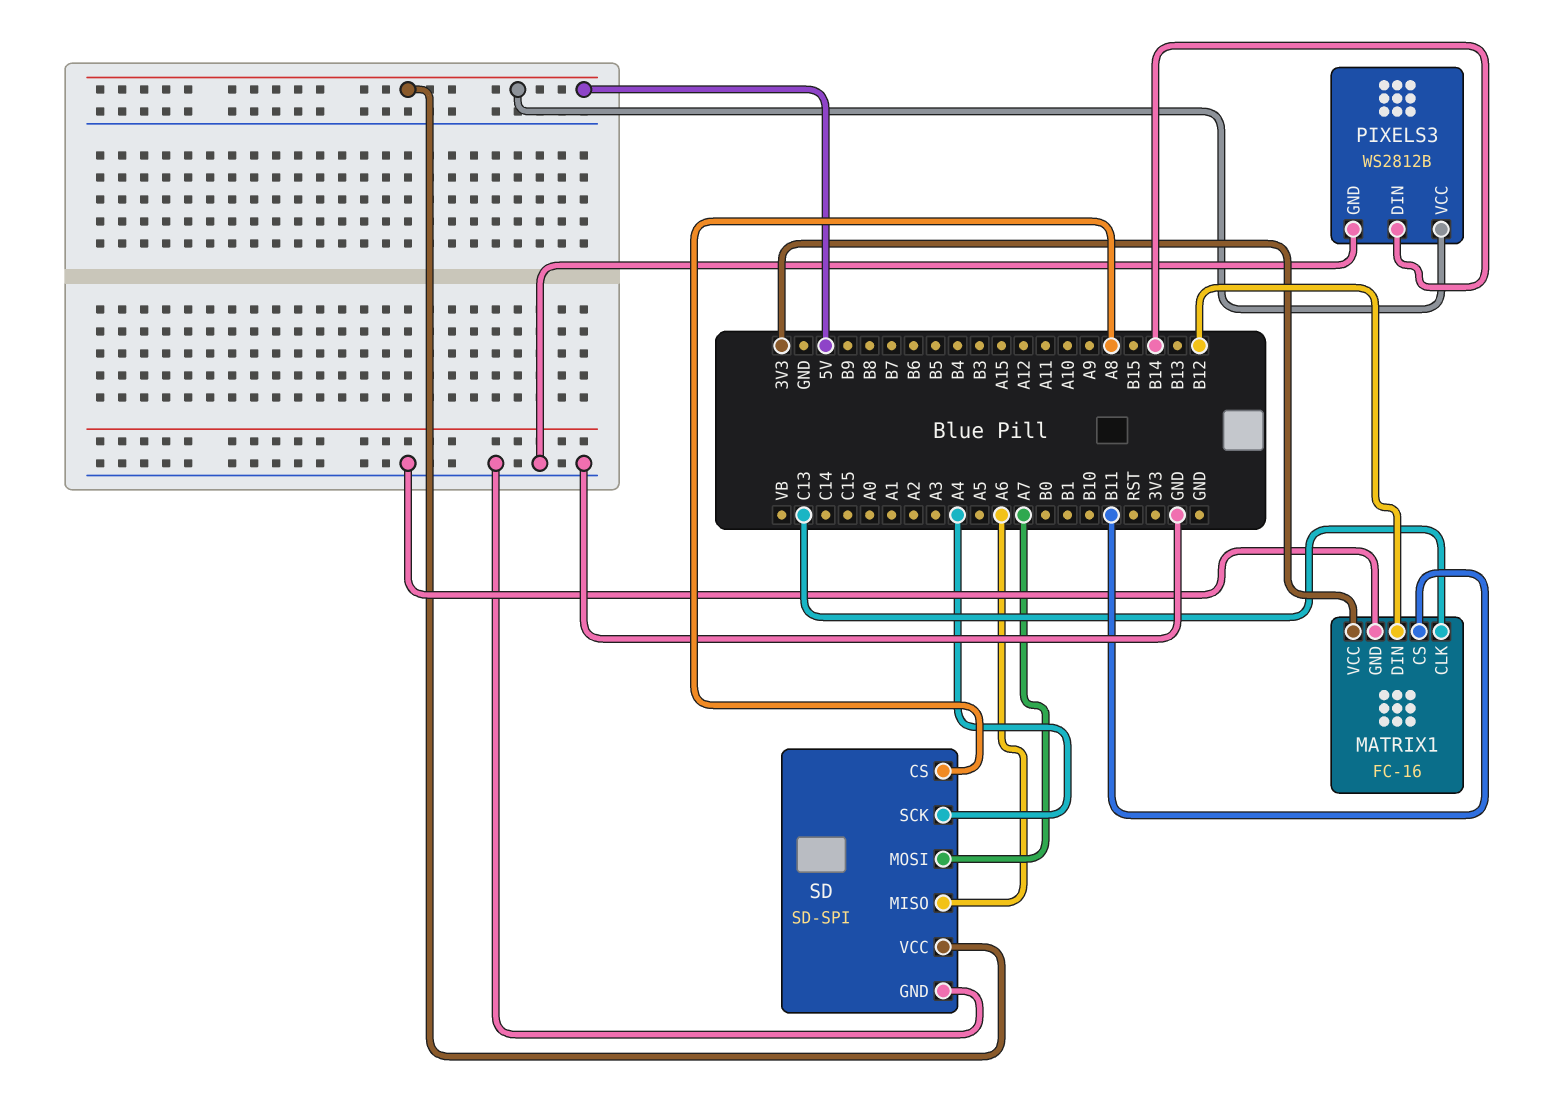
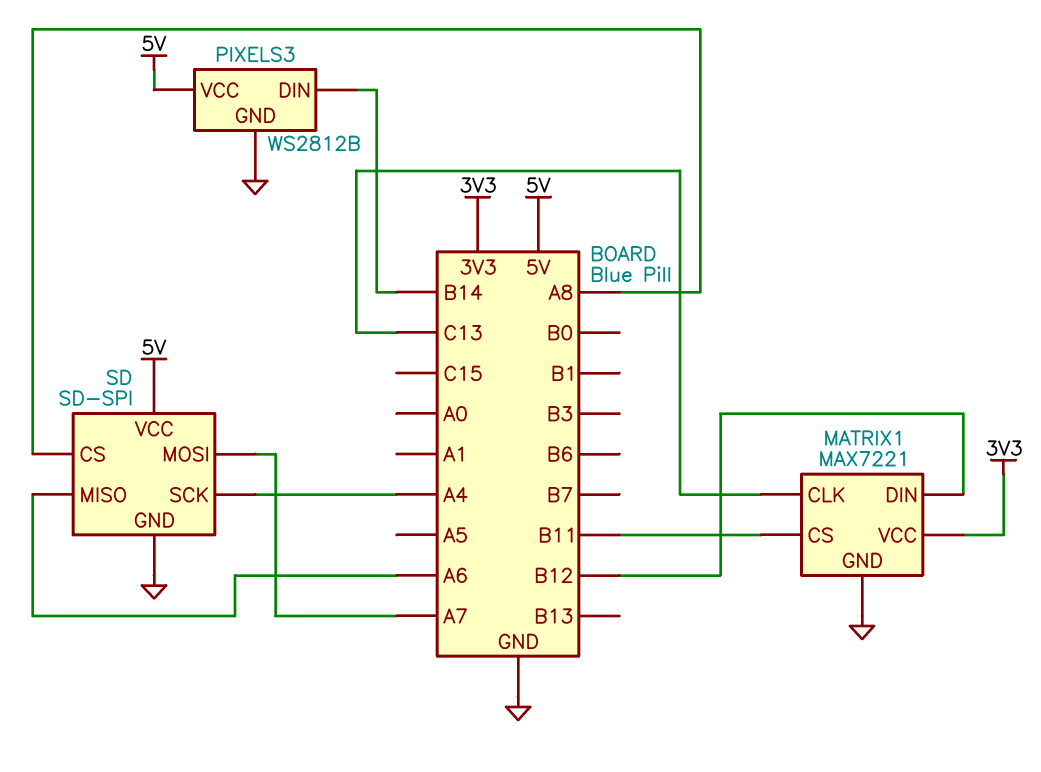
MATRIX1: FC-16 -> MAX7221

